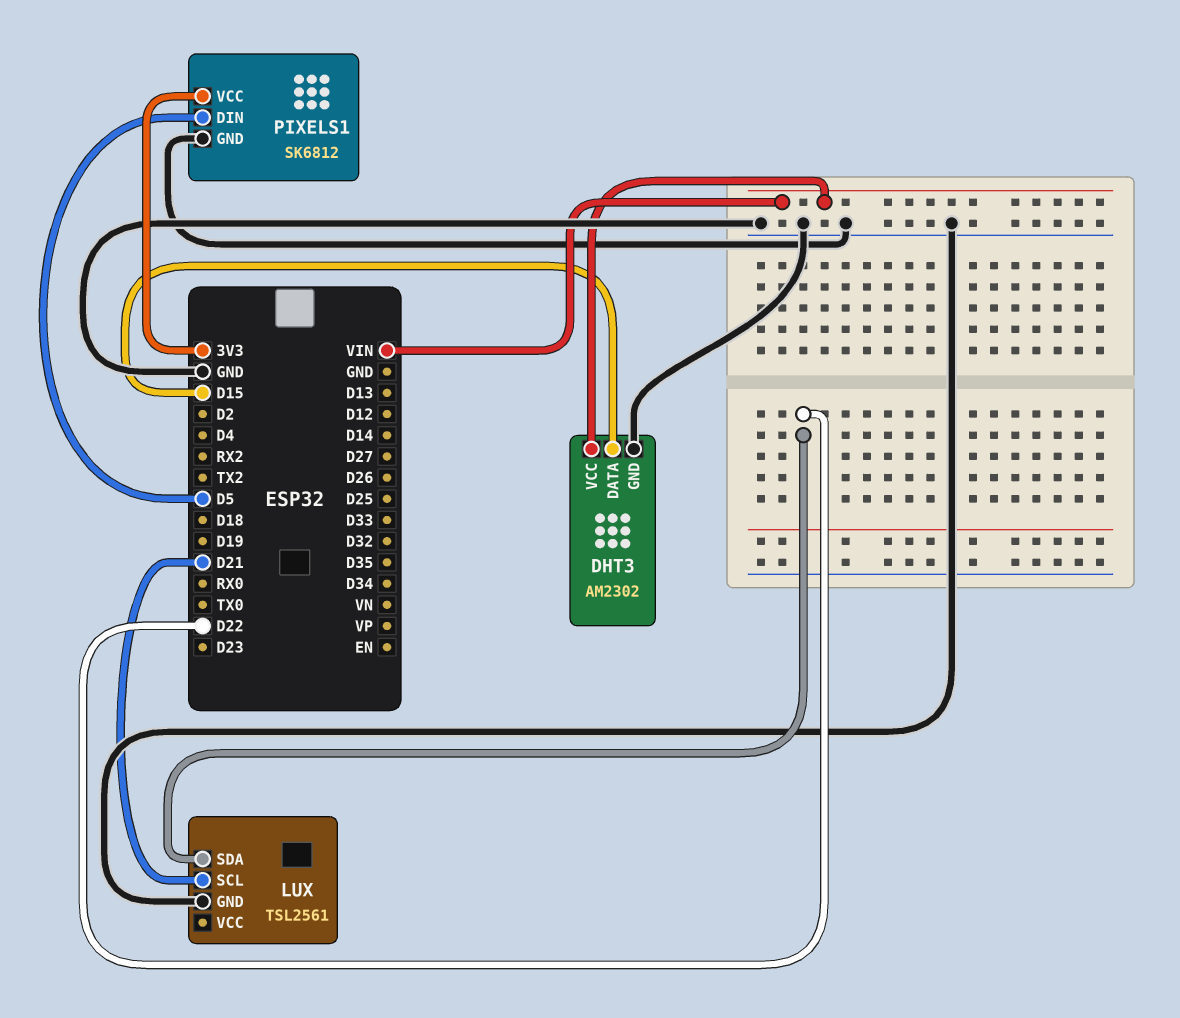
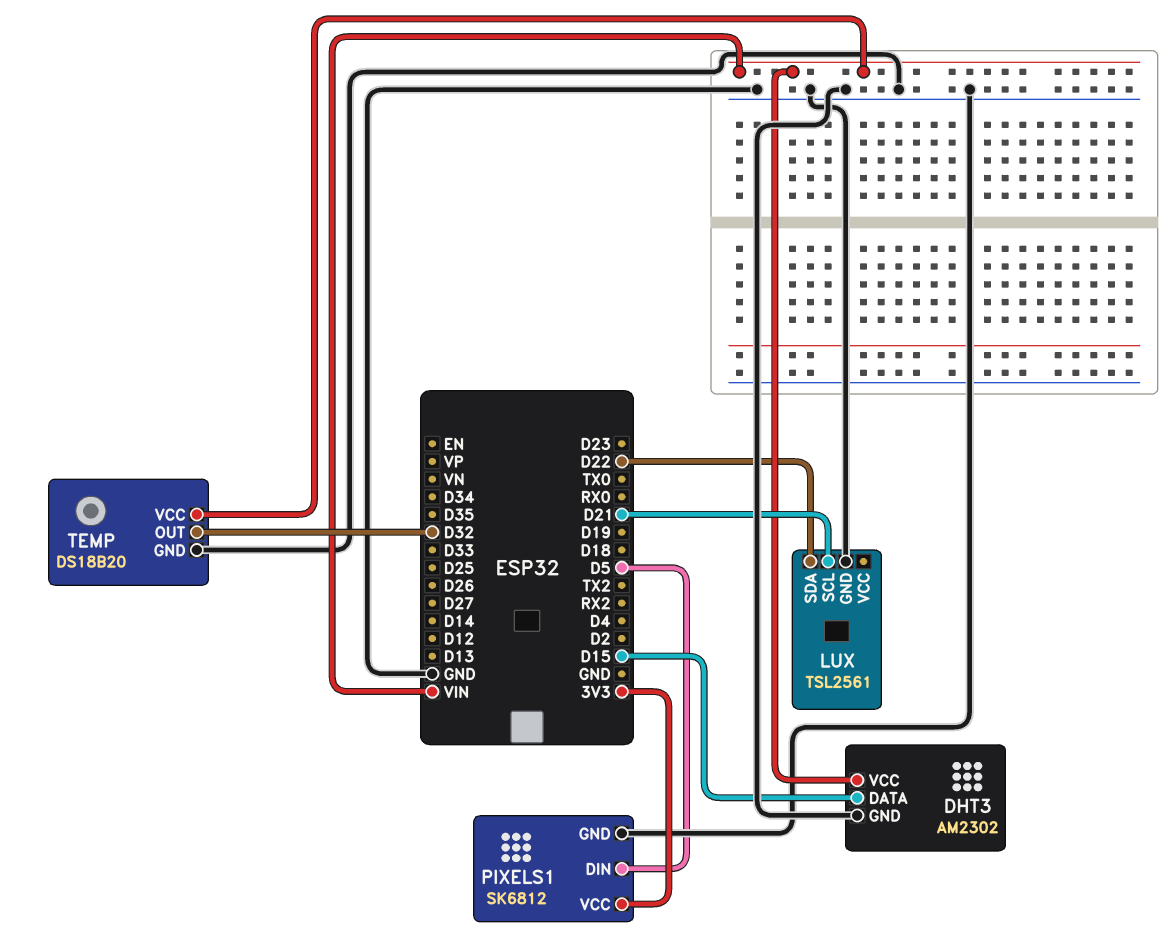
TEMP: none -> DS18B20
TEMP pin GND: none -> GND
TEMP pin OUT: none -> D32
TEMP pin VCC: none -> VIN

